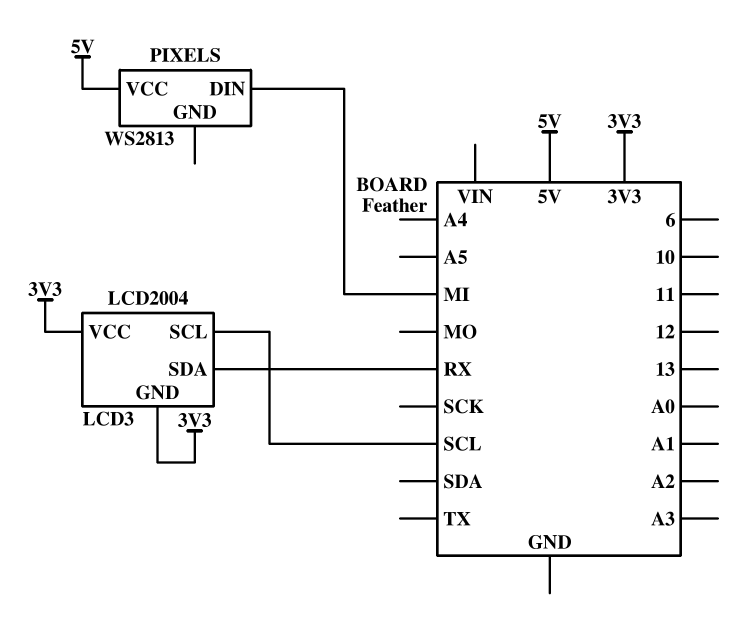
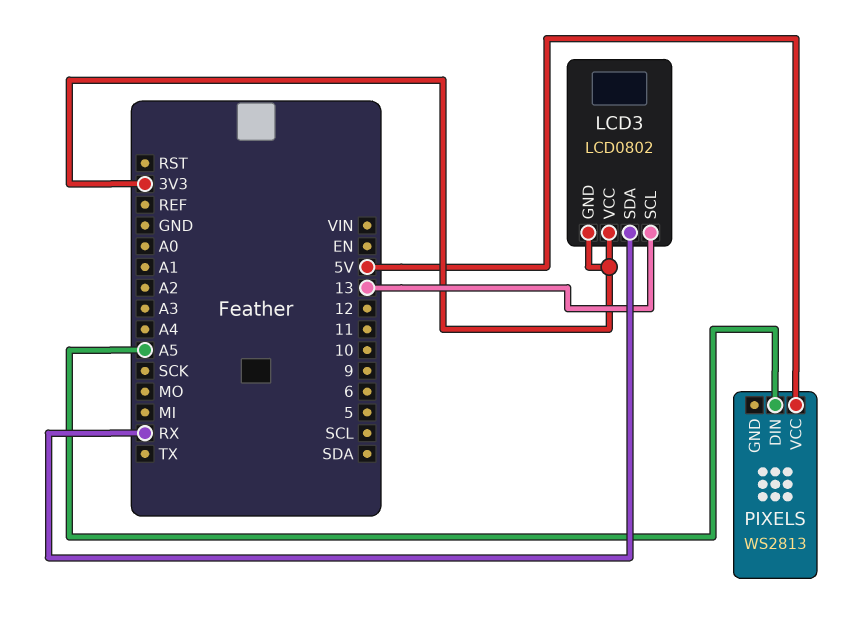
LCD3: LCD2004 -> LCD0802
LCD3 pin SCL: SCL -> 13
PIXELS pin DIN: MI -> A5

